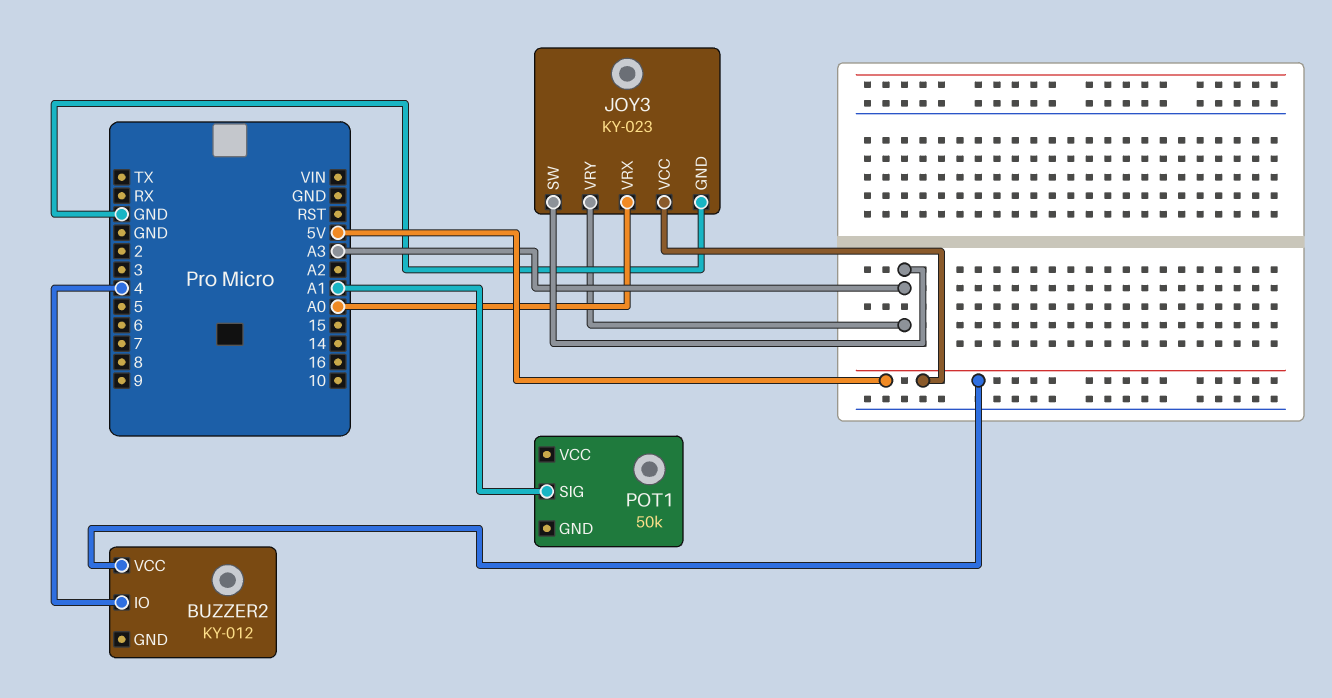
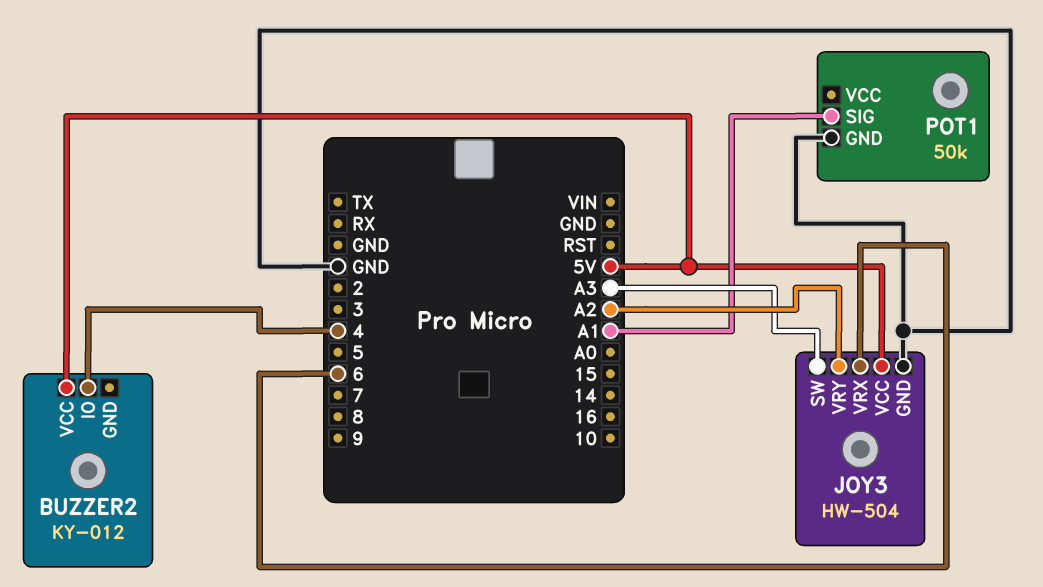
JOY3: KY-023 -> HW-504
JOY3 pin VRX: A0 -> 6
JOY3 pin VRY: A3 -> A2
POT1 pin GND: none -> GND

